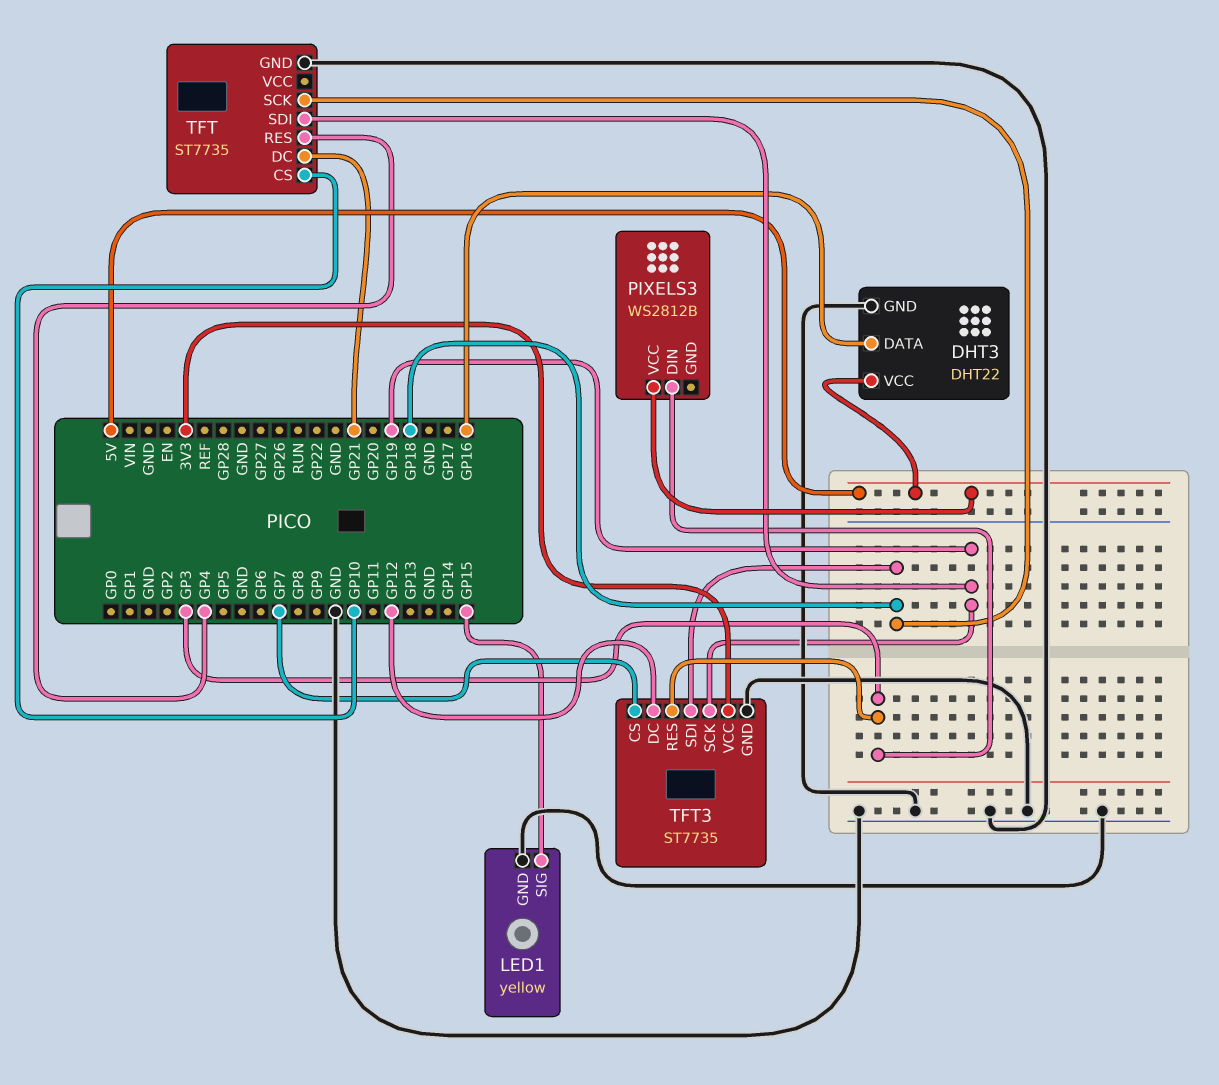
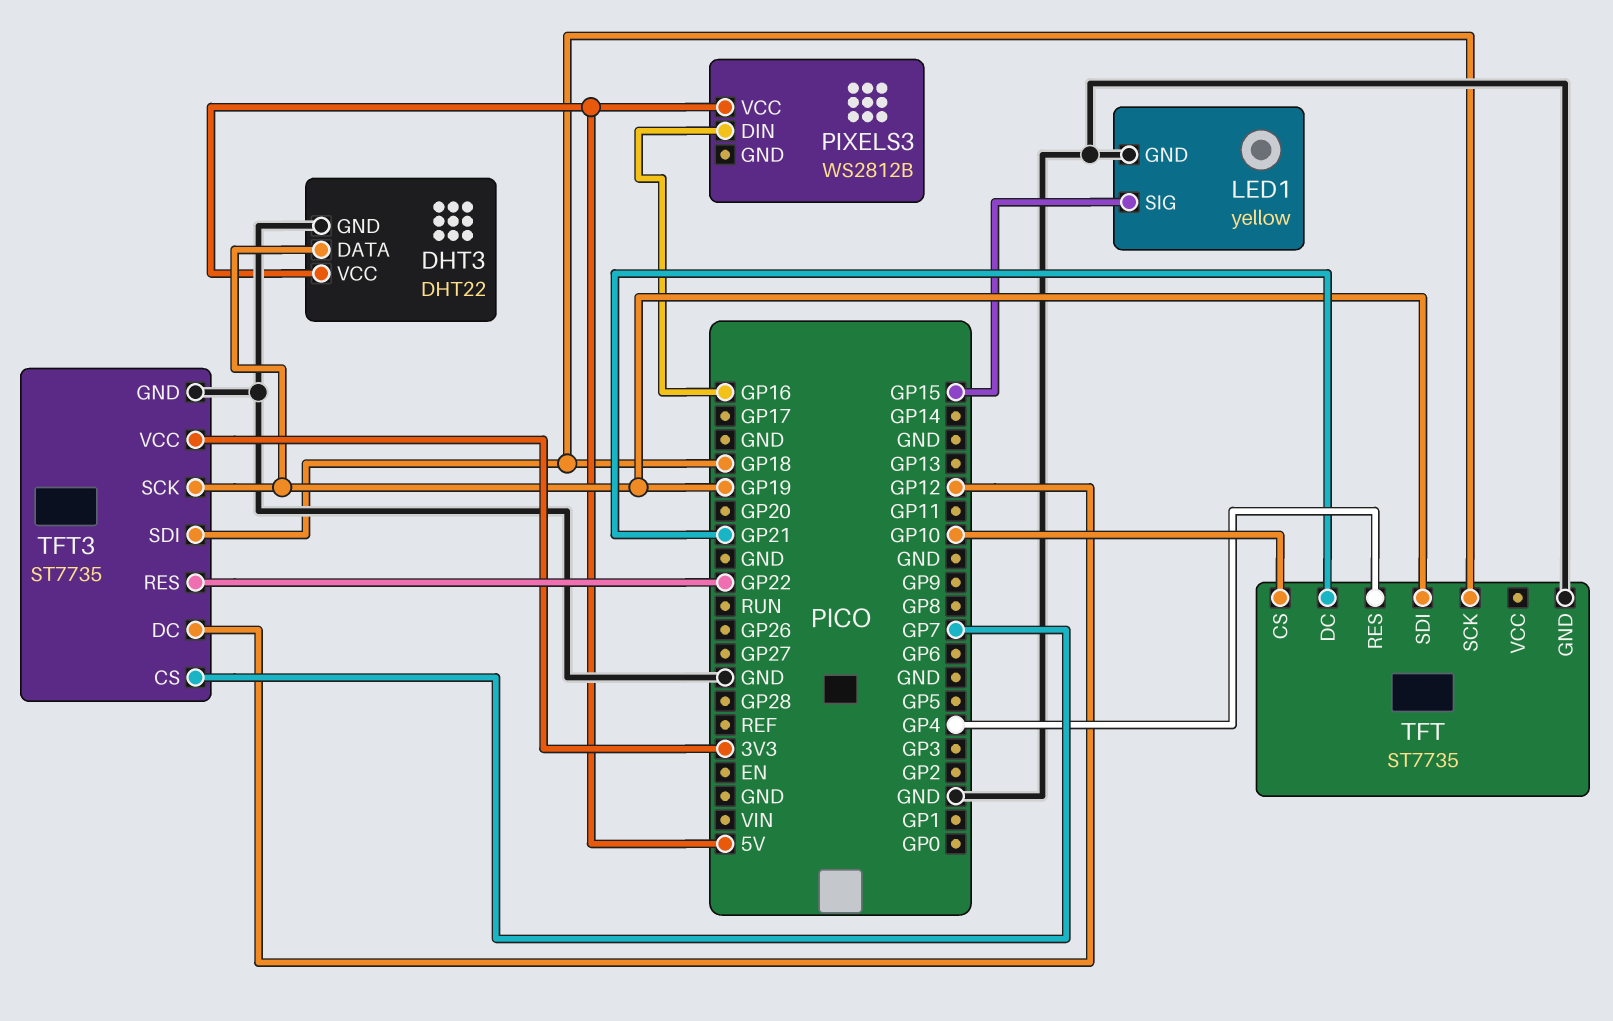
DHT3 pin DATA: GP16 -> GP19
PIXELS3 pin DIN: GP3 -> GP16
TFT3 pin RES: GP3 -> GP22

